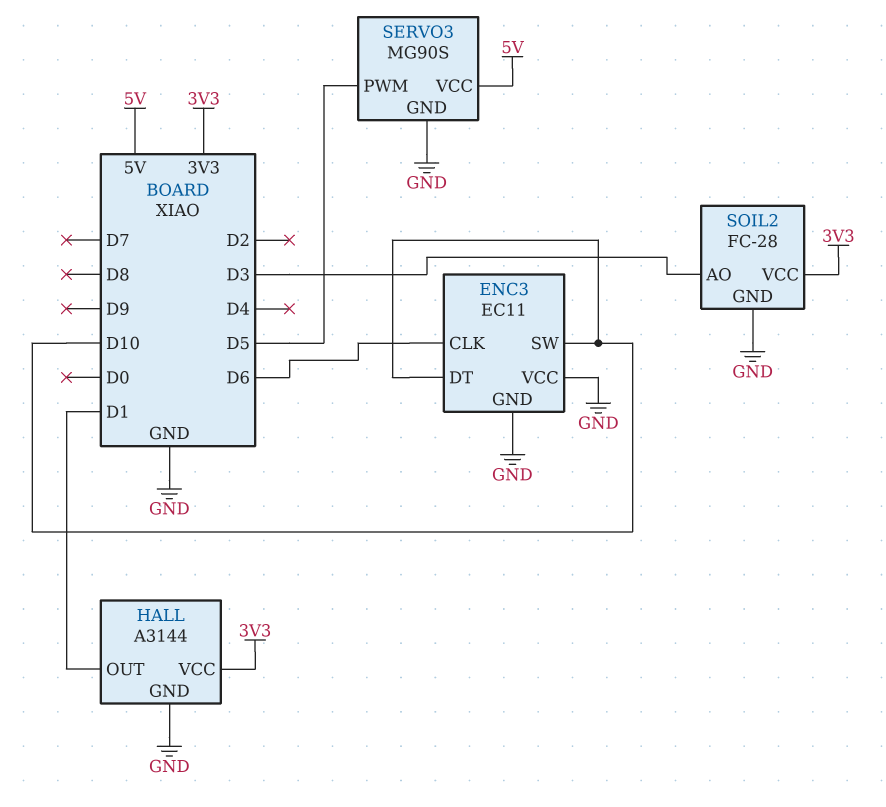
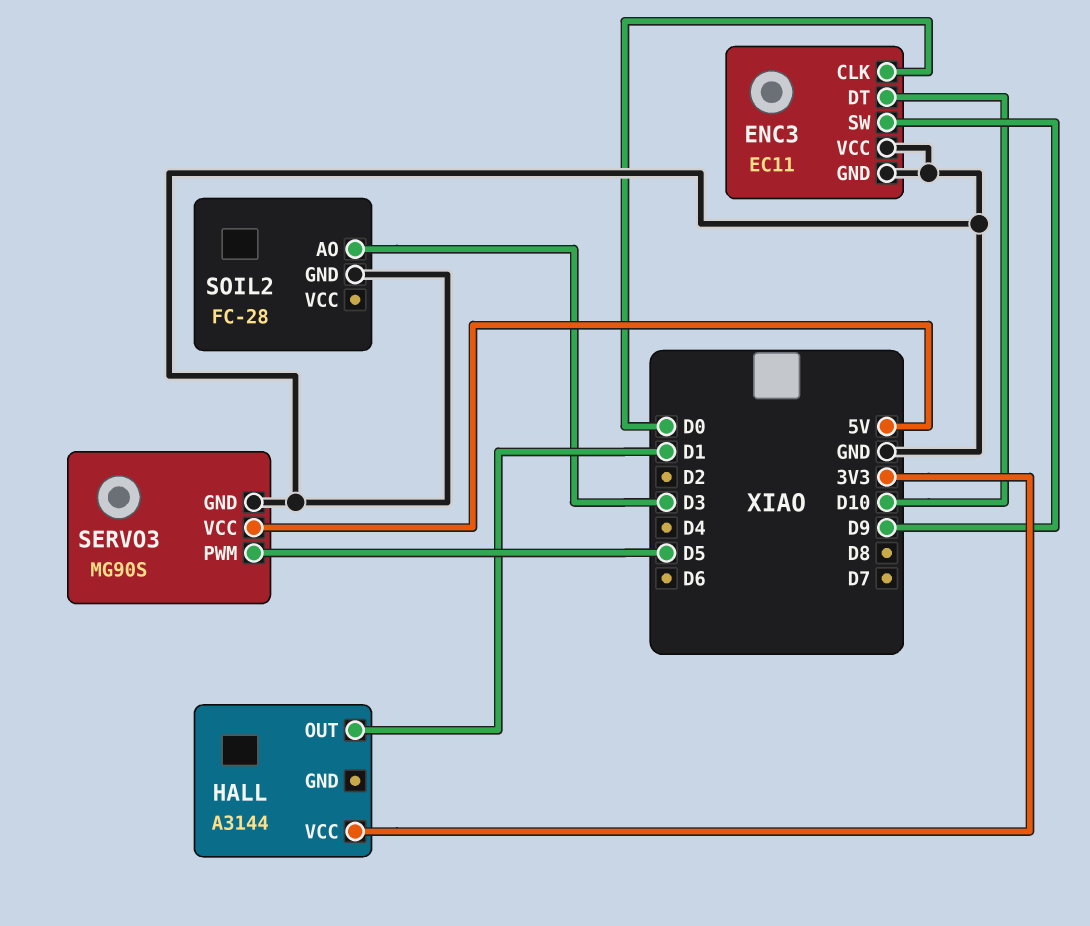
ENC3 pin CLK: D6 -> D0
ENC3 pin SW: D10 -> D9
HALL pin GND: GND -> none
SOIL2 pin VCC: 3V3 -> none

